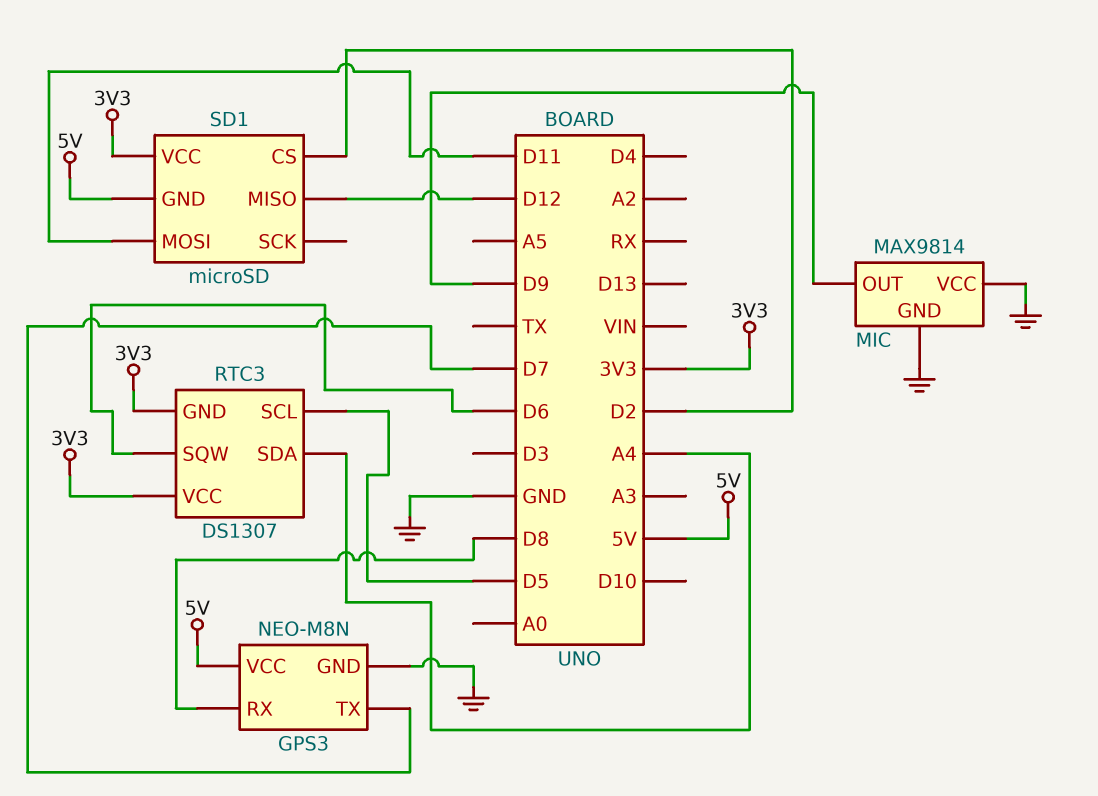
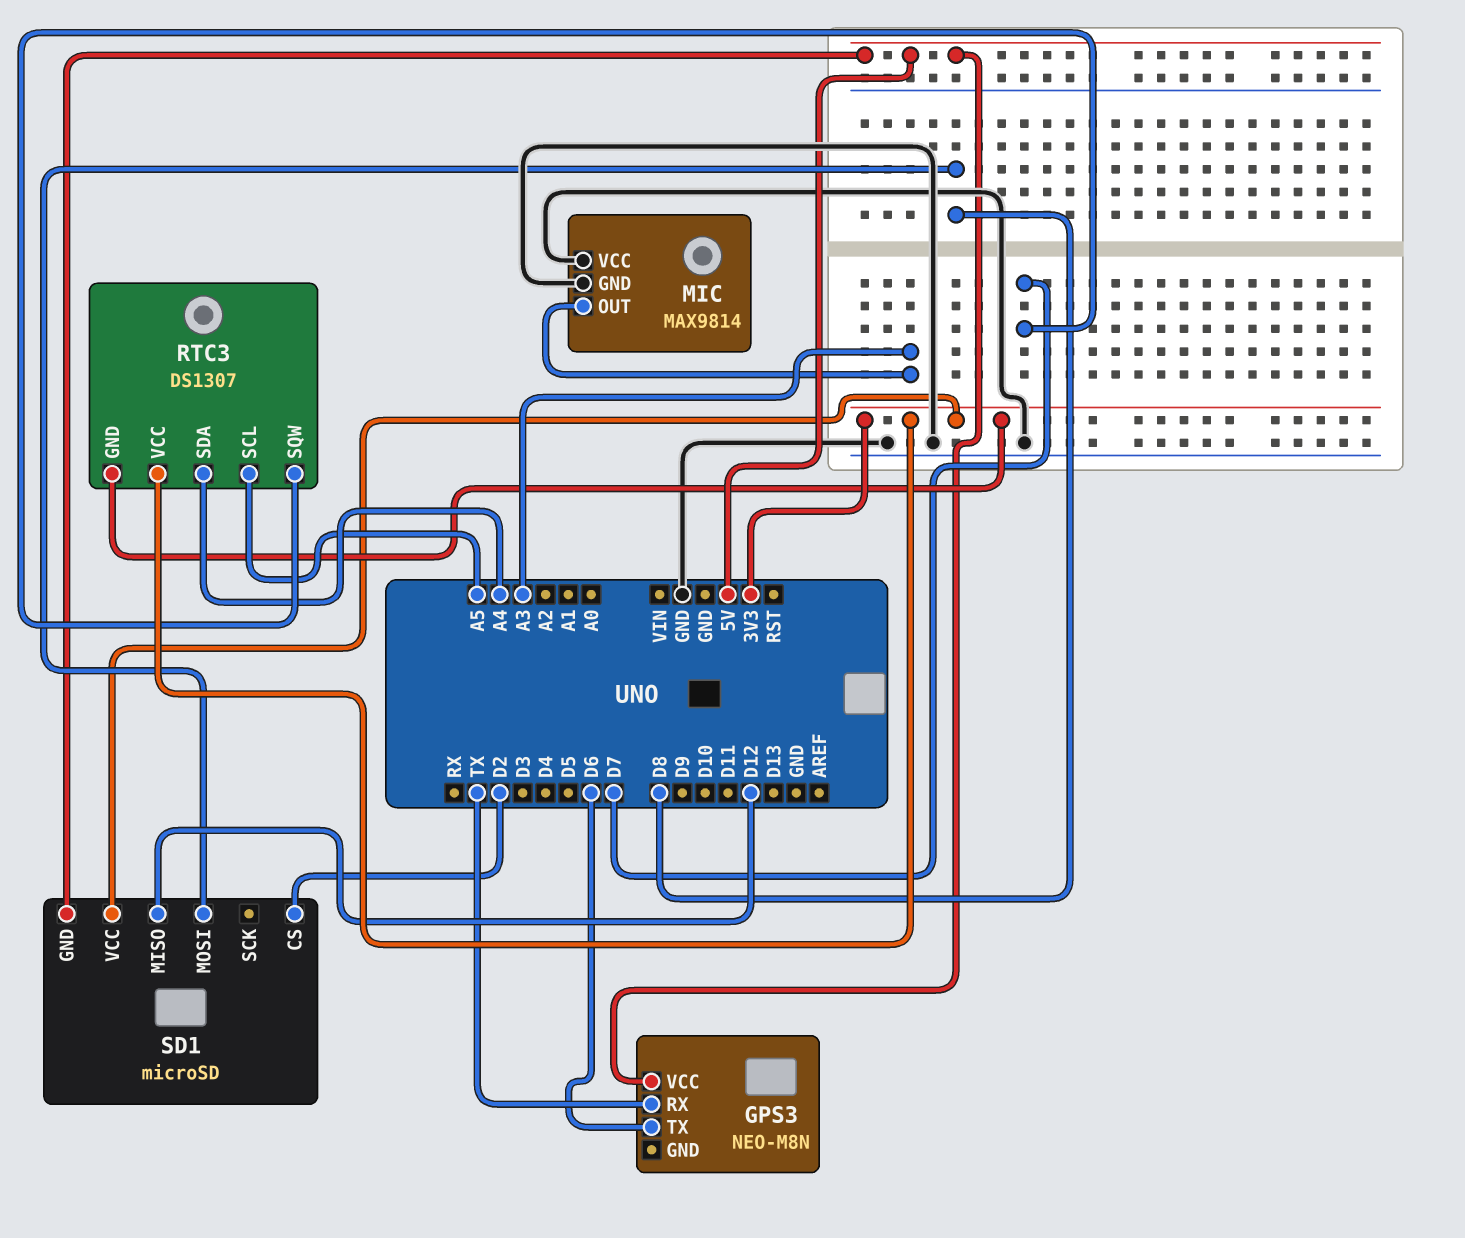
GPS3 pin GND: GND -> none
GPS3 pin RX: D8 -> TX
GPS3 pin TX: D7 -> D6
MIC pin OUT: D9 -> A3
RTC3 pin SCL: D5 -> A5
RTC3 pin SQW: D6 -> D7
SD1 pin MOSI: D11 -> D8

